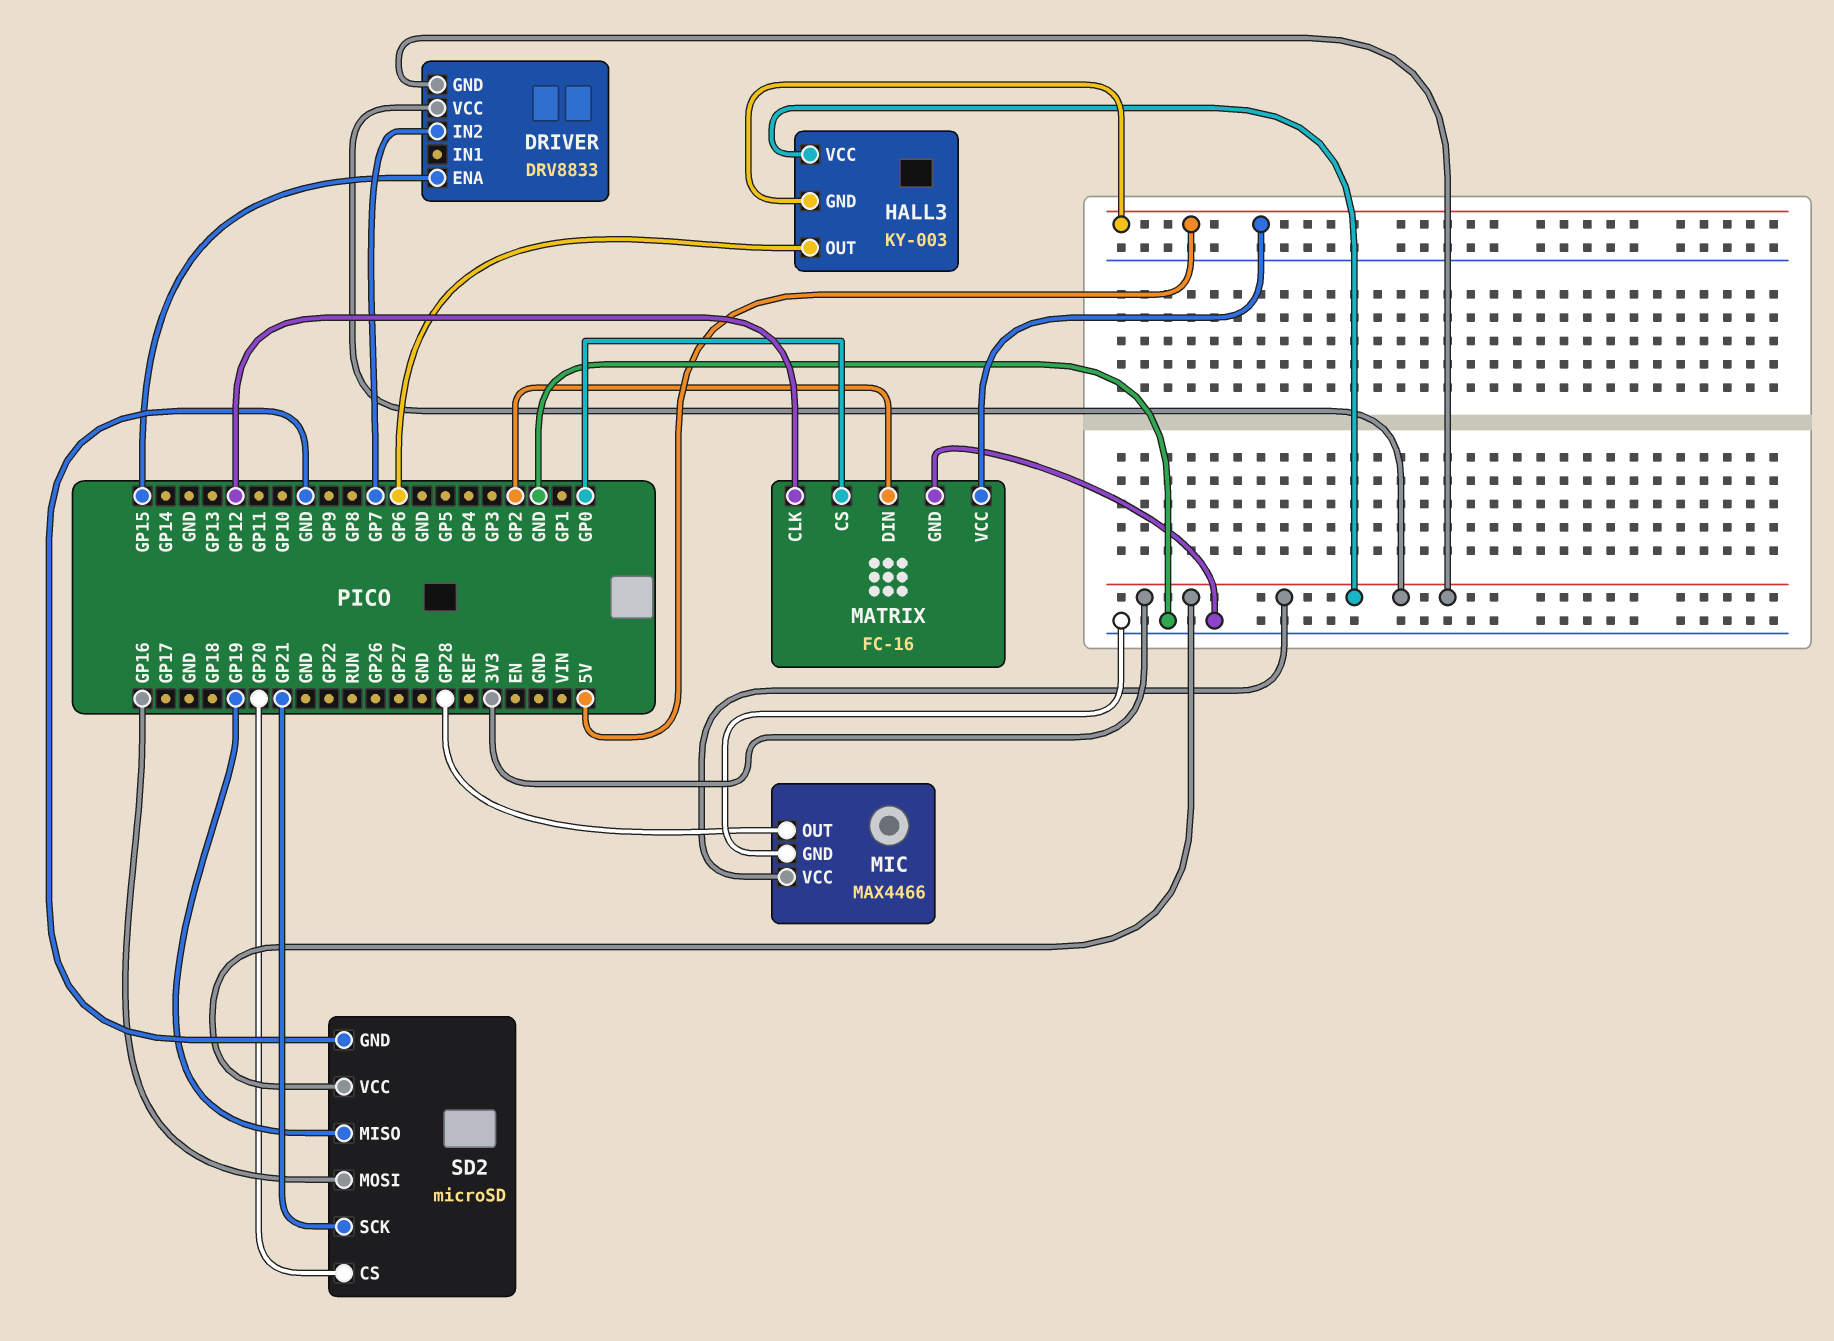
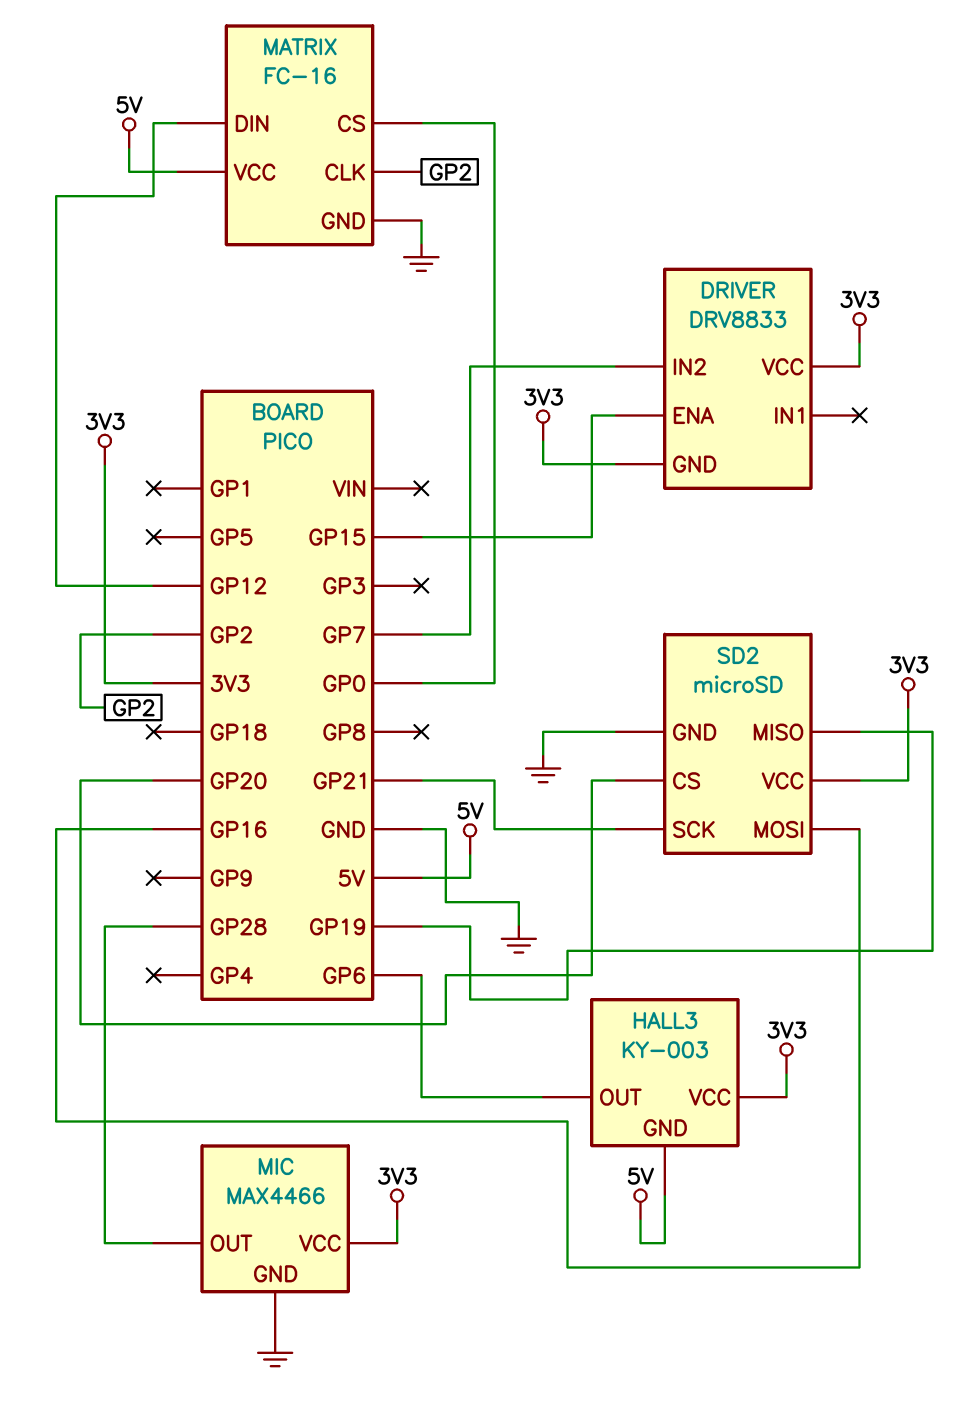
MATRIX pin CLK: GP12 -> GP2
MATRIX pin DIN: GP2 -> GP12

